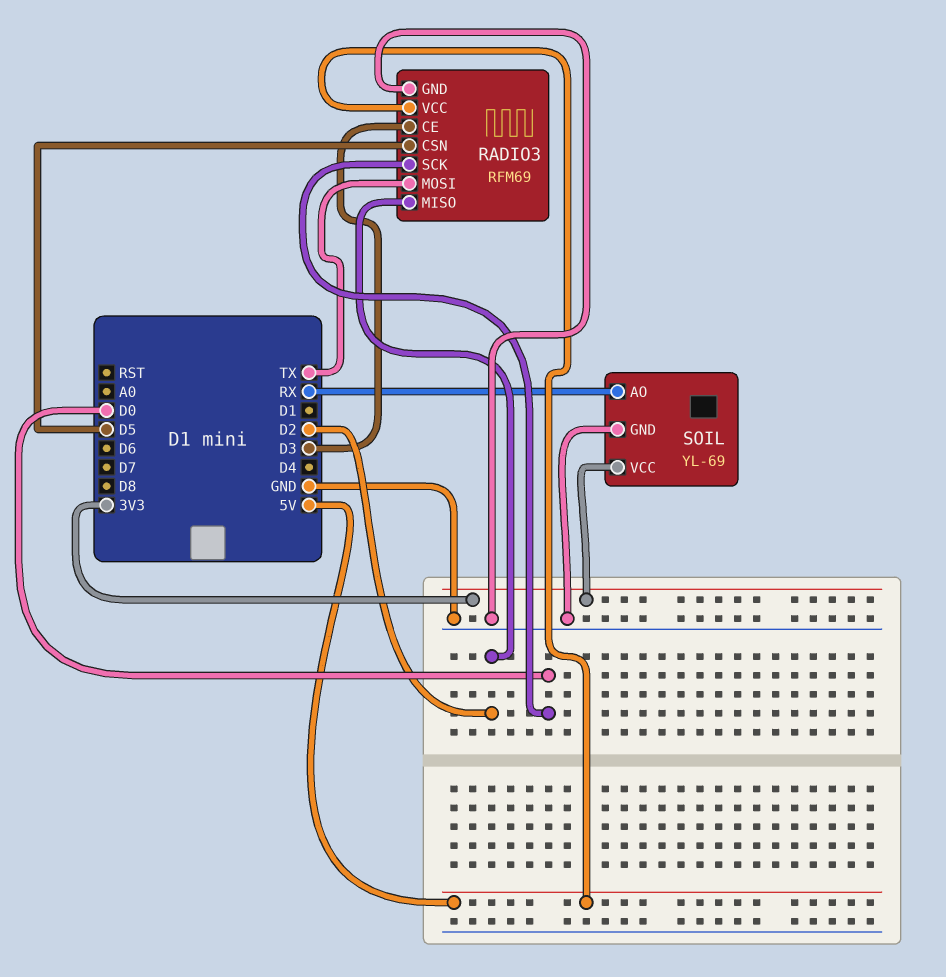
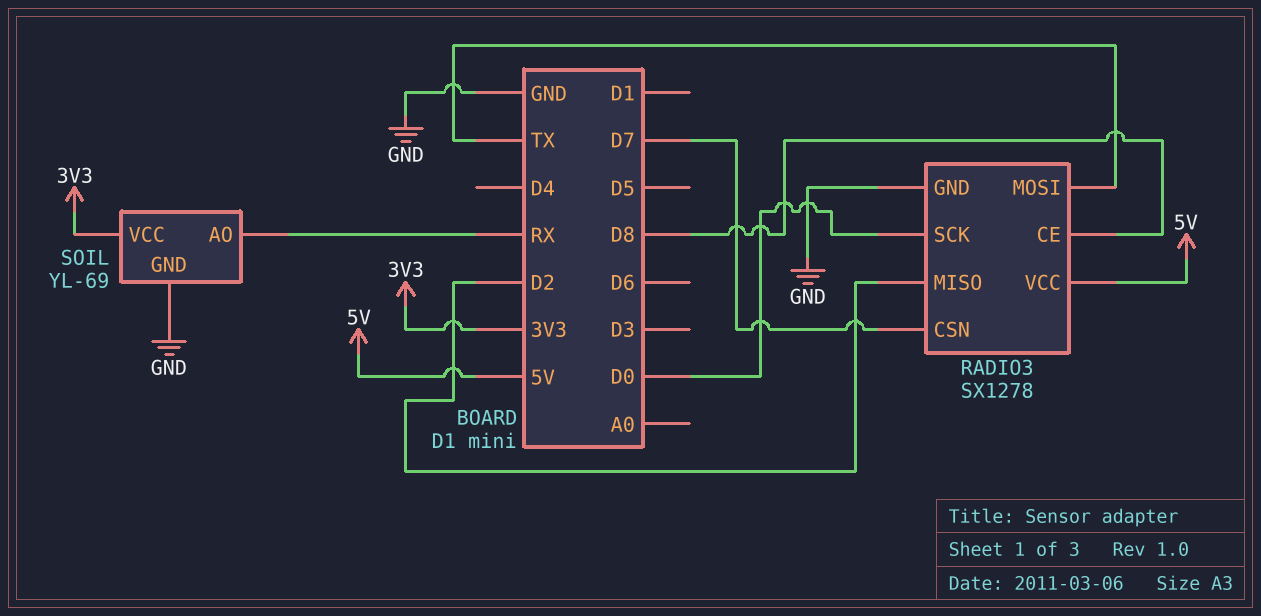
RADIO3: RFM69 -> SX1278
RADIO3 pin CE: D3 -> D8
RADIO3 pin CSN: D5 -> D7

